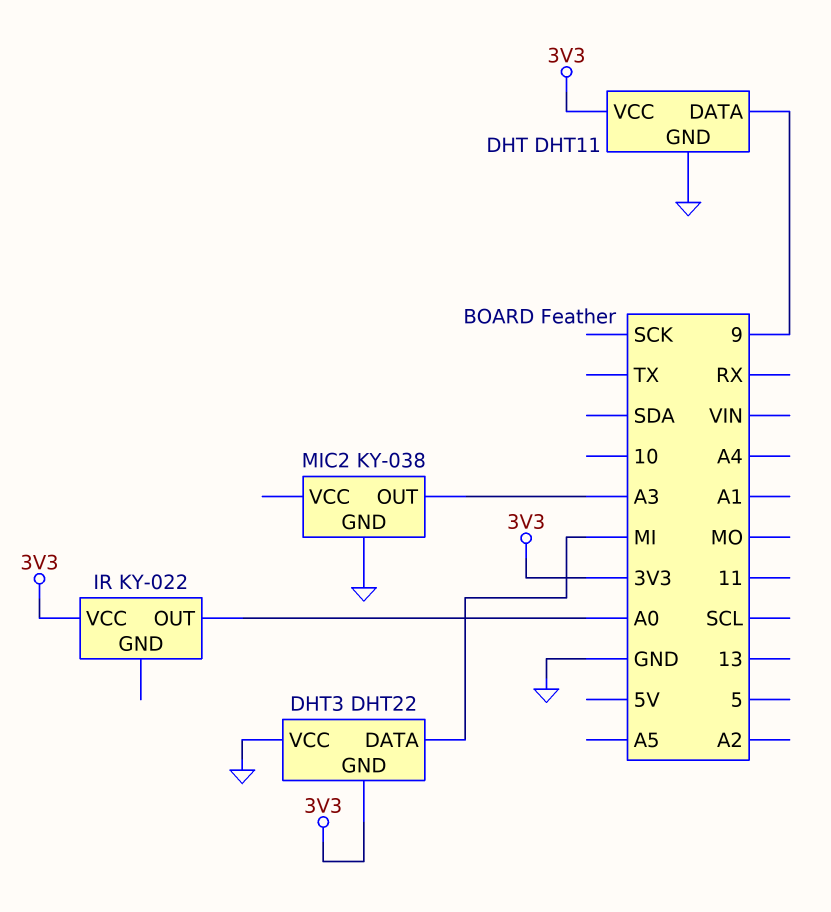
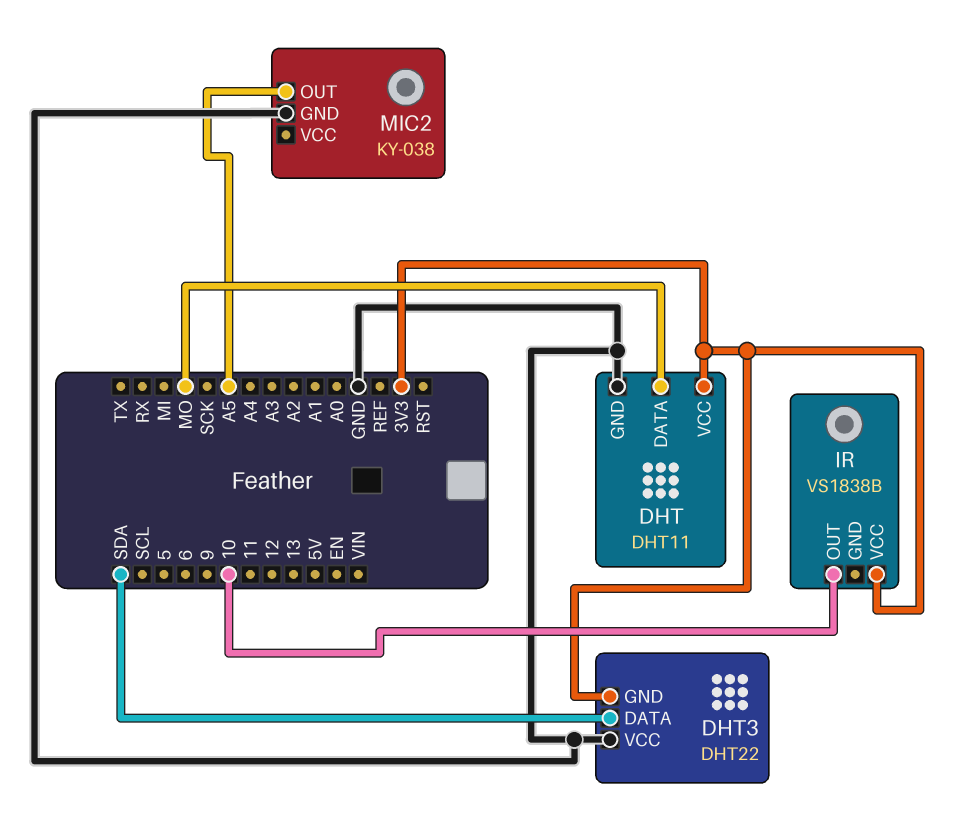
DHT pin DATA: 9 -> MO
DHT3 pin DATA: MI -> SDA
IR: KY-022 -> VS1838B
IR pin OUT: A0 -> 10
MIC2 pin OUT: A3 -> A5

